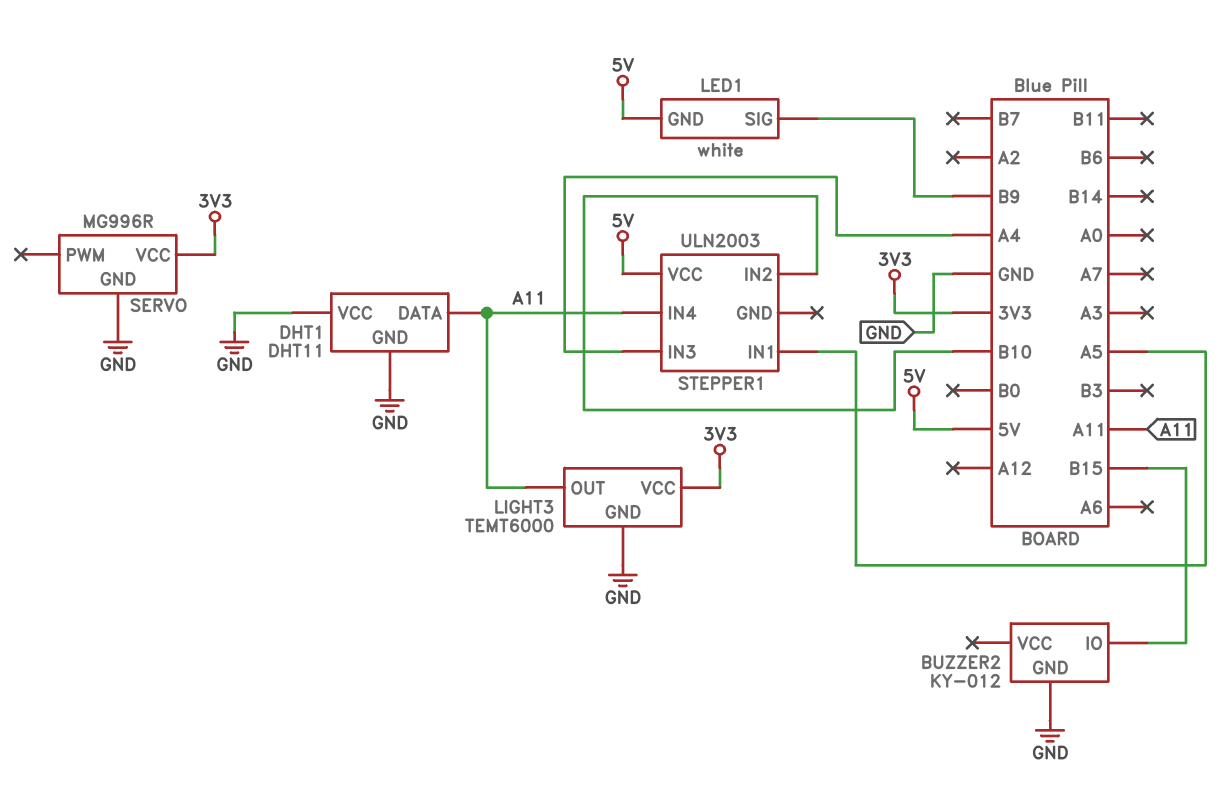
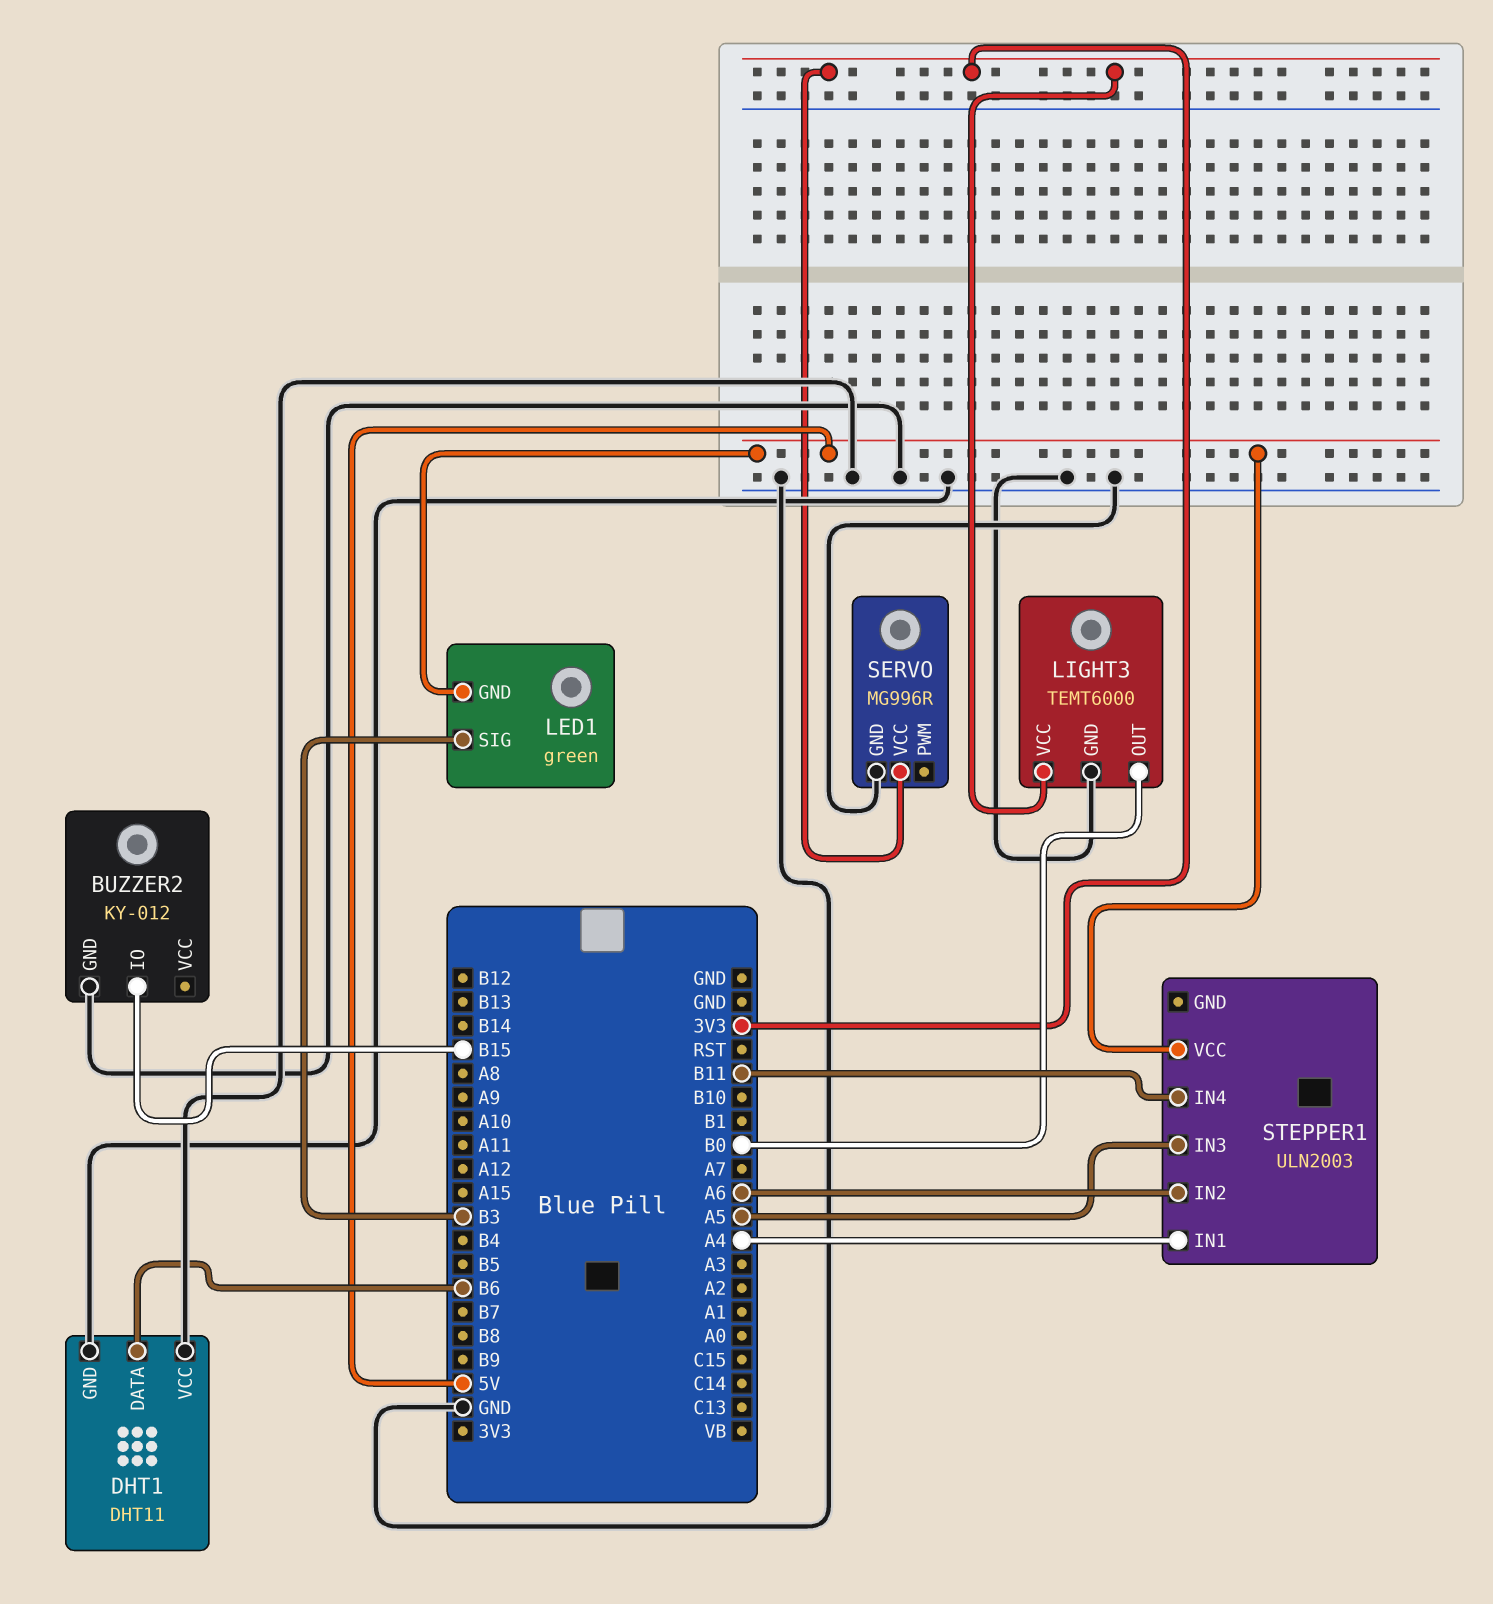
DHT1 pin DATA: A11 -> B6
LED1: white -> green
LED1 pin SIG: B9 -> B3
LIGHT3 pin OUT: A11 -> B0
STEPPER1 pin IN1: A5 -> A4
STEPPER1 pin IN2: B10 -> A6
STEPPER1 pin IN3: A4 -> A5
STEPPER1 pin IN4: A11 -> B11

